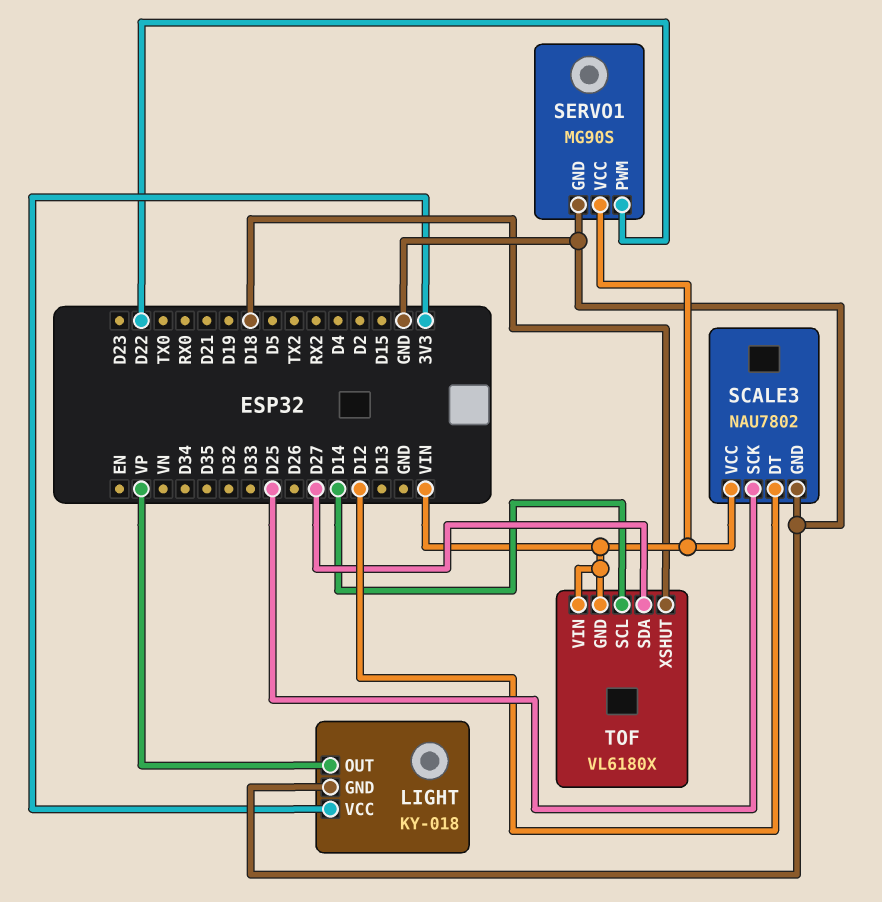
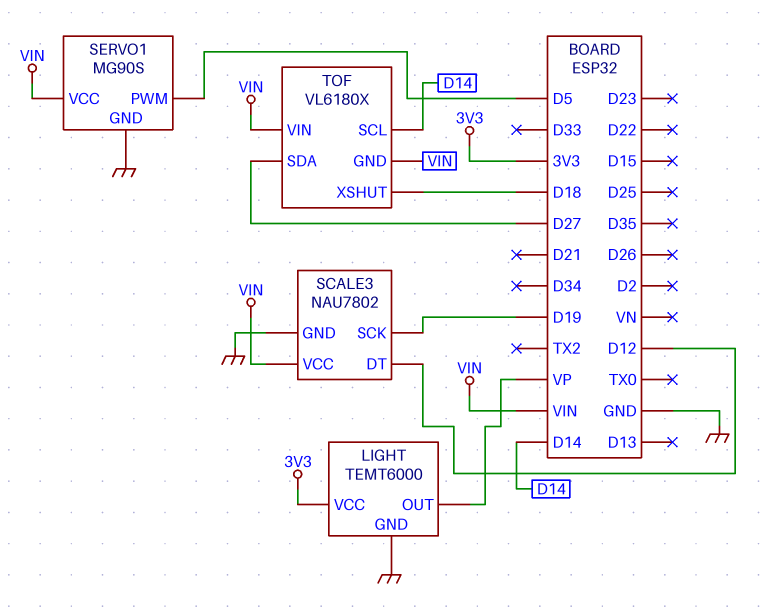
LIGHT: KY-018 -> TEMT6000
SCALE3 pin SCK: D25 -> D19
SERVO1 pin PWM: D22 -> D5

